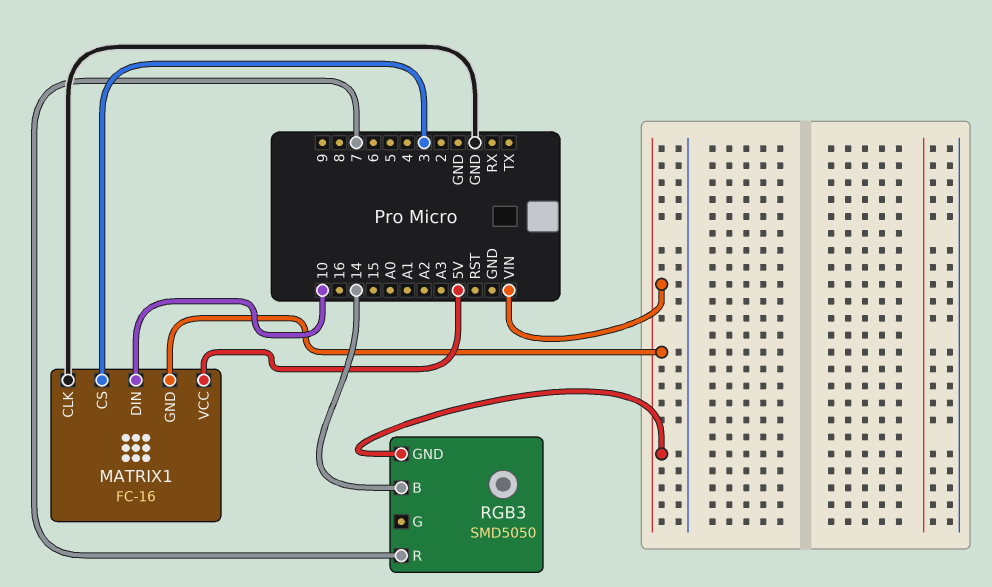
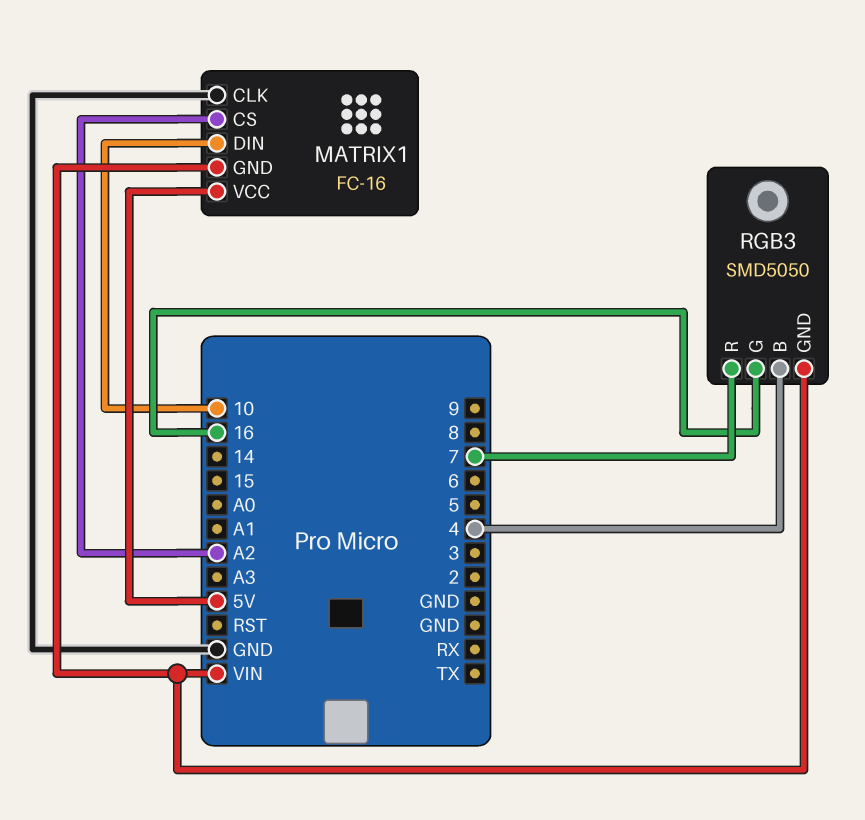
MATRIX1 pin CS: 3 -> A2
RGB3 pin B: 14 -> 4
RGB3 pin G: none -> 16

